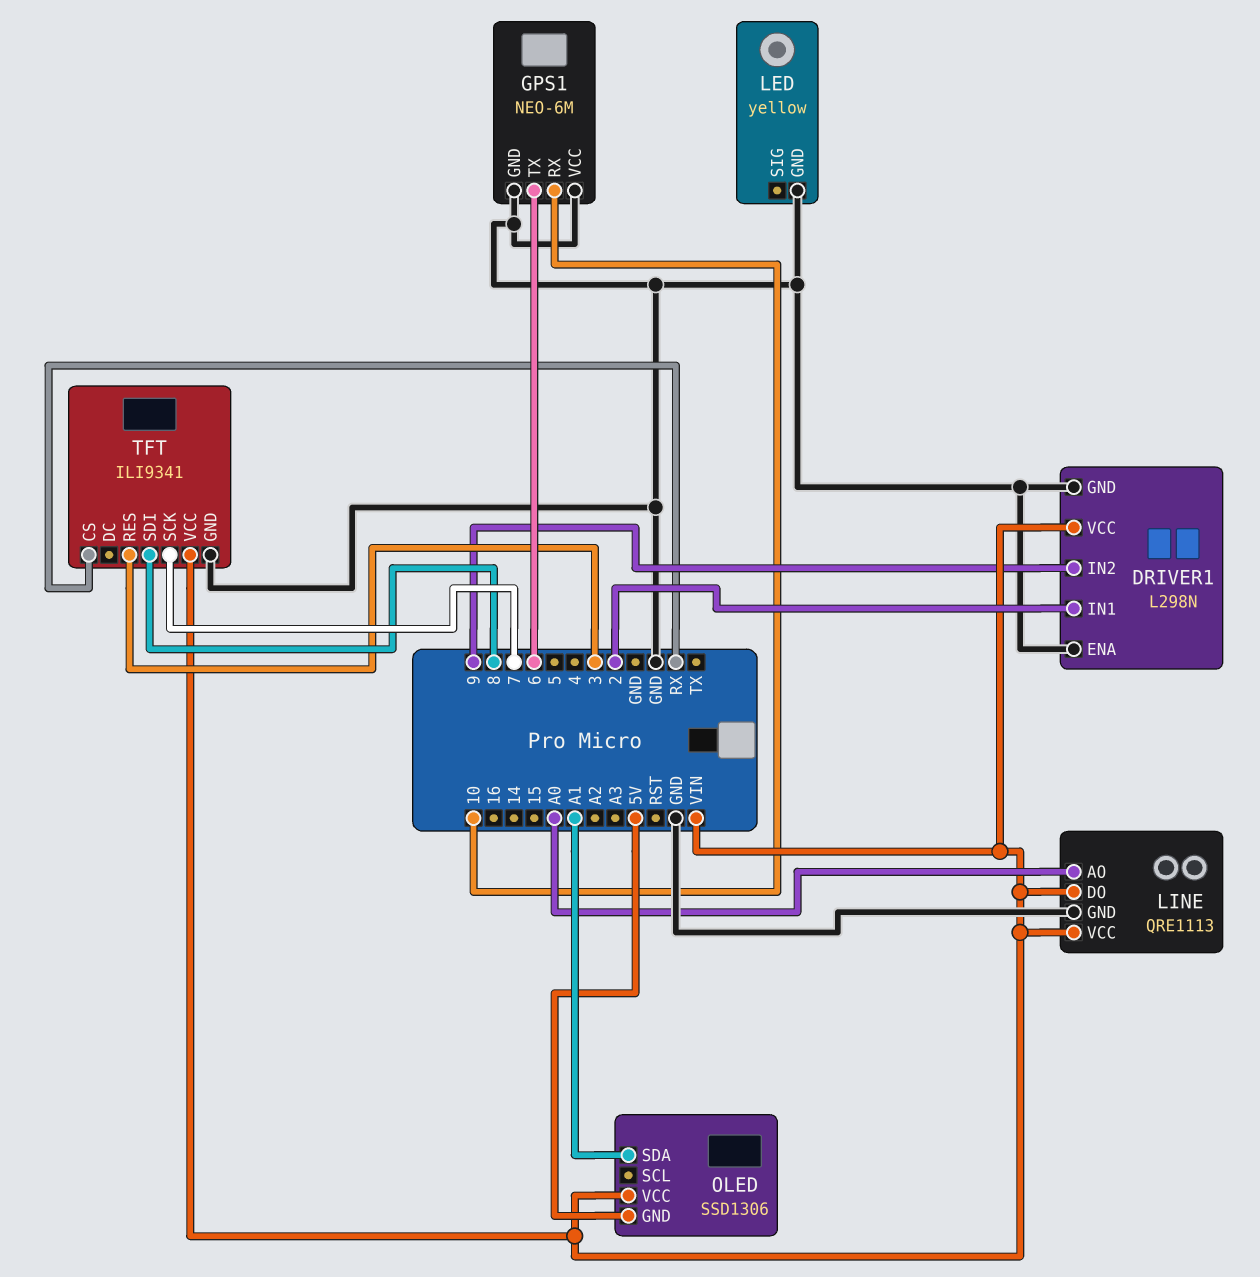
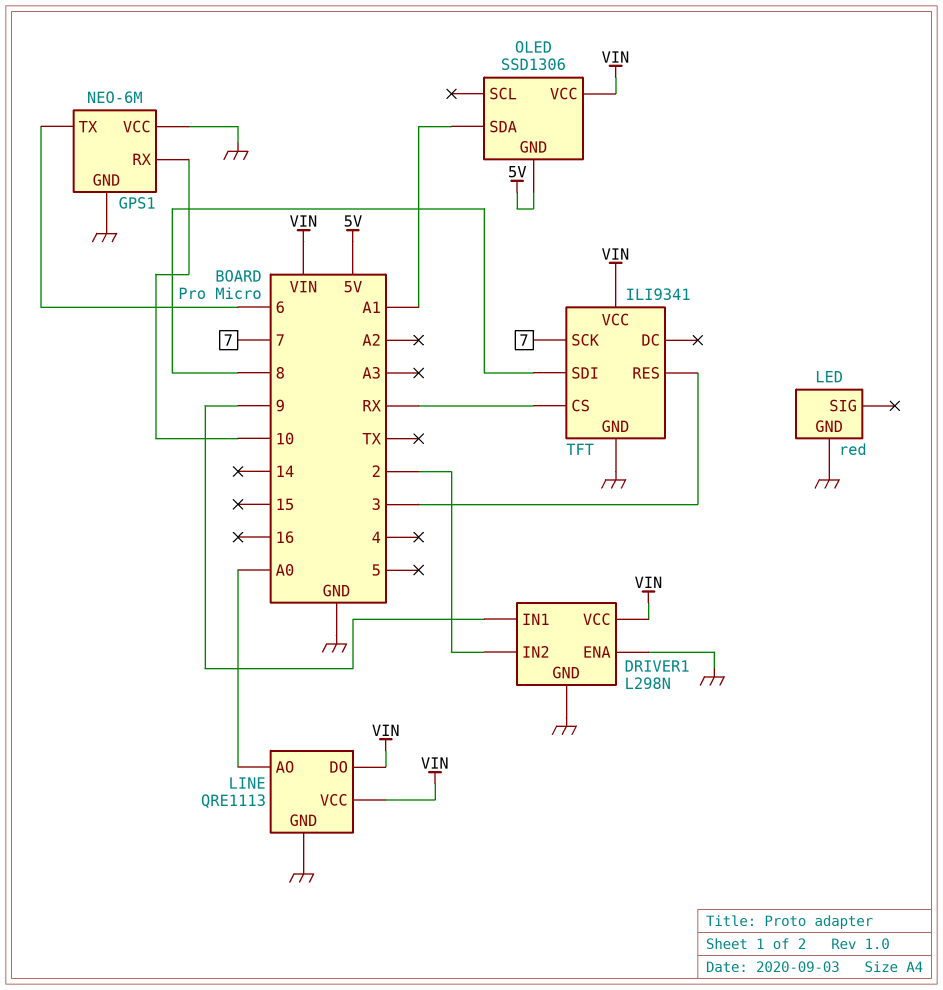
DRIVER1 pin IN1: 2 -> 9
DRIVER1 pin IN2: 9 -> 2
LED: yellow -> red

